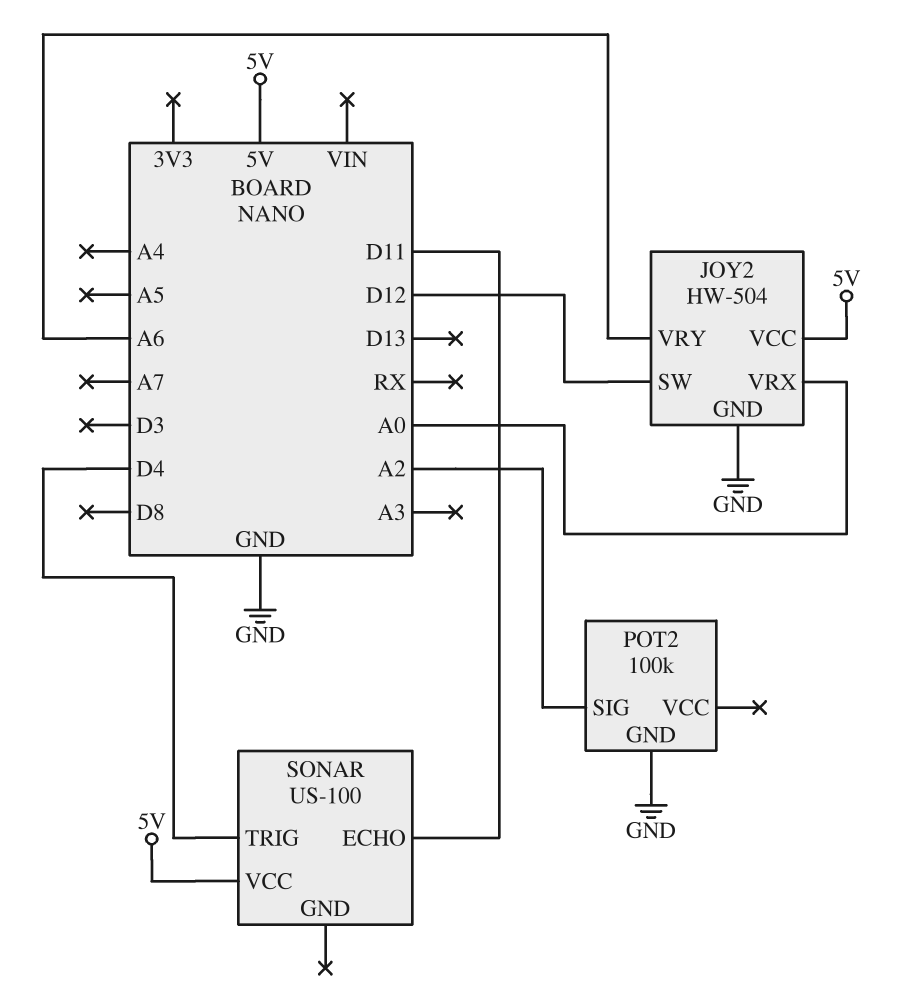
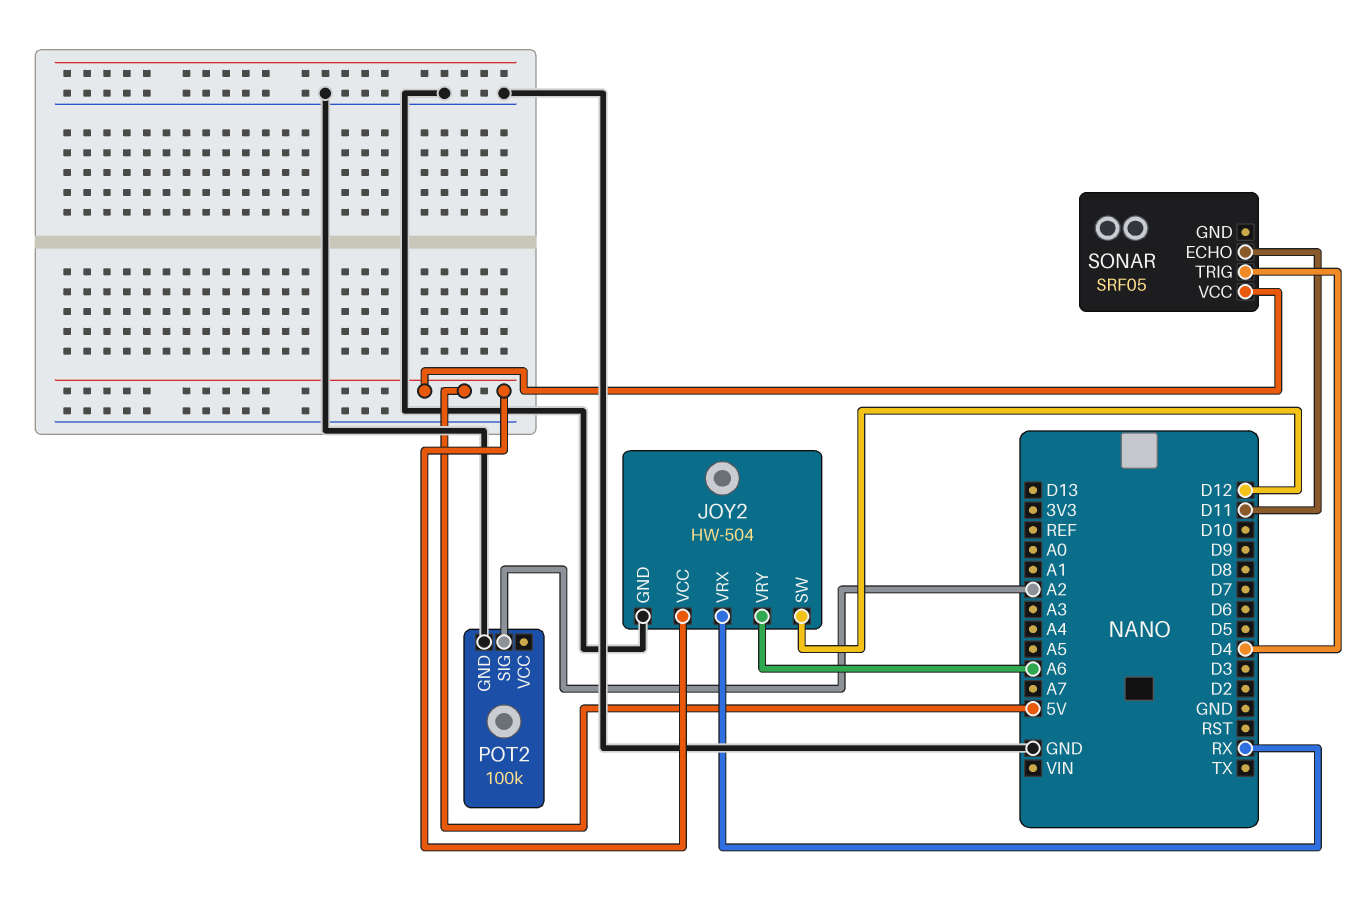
JOY2 pin VRX: A0 -> RX
SONAR: US-100 -> SRF05

